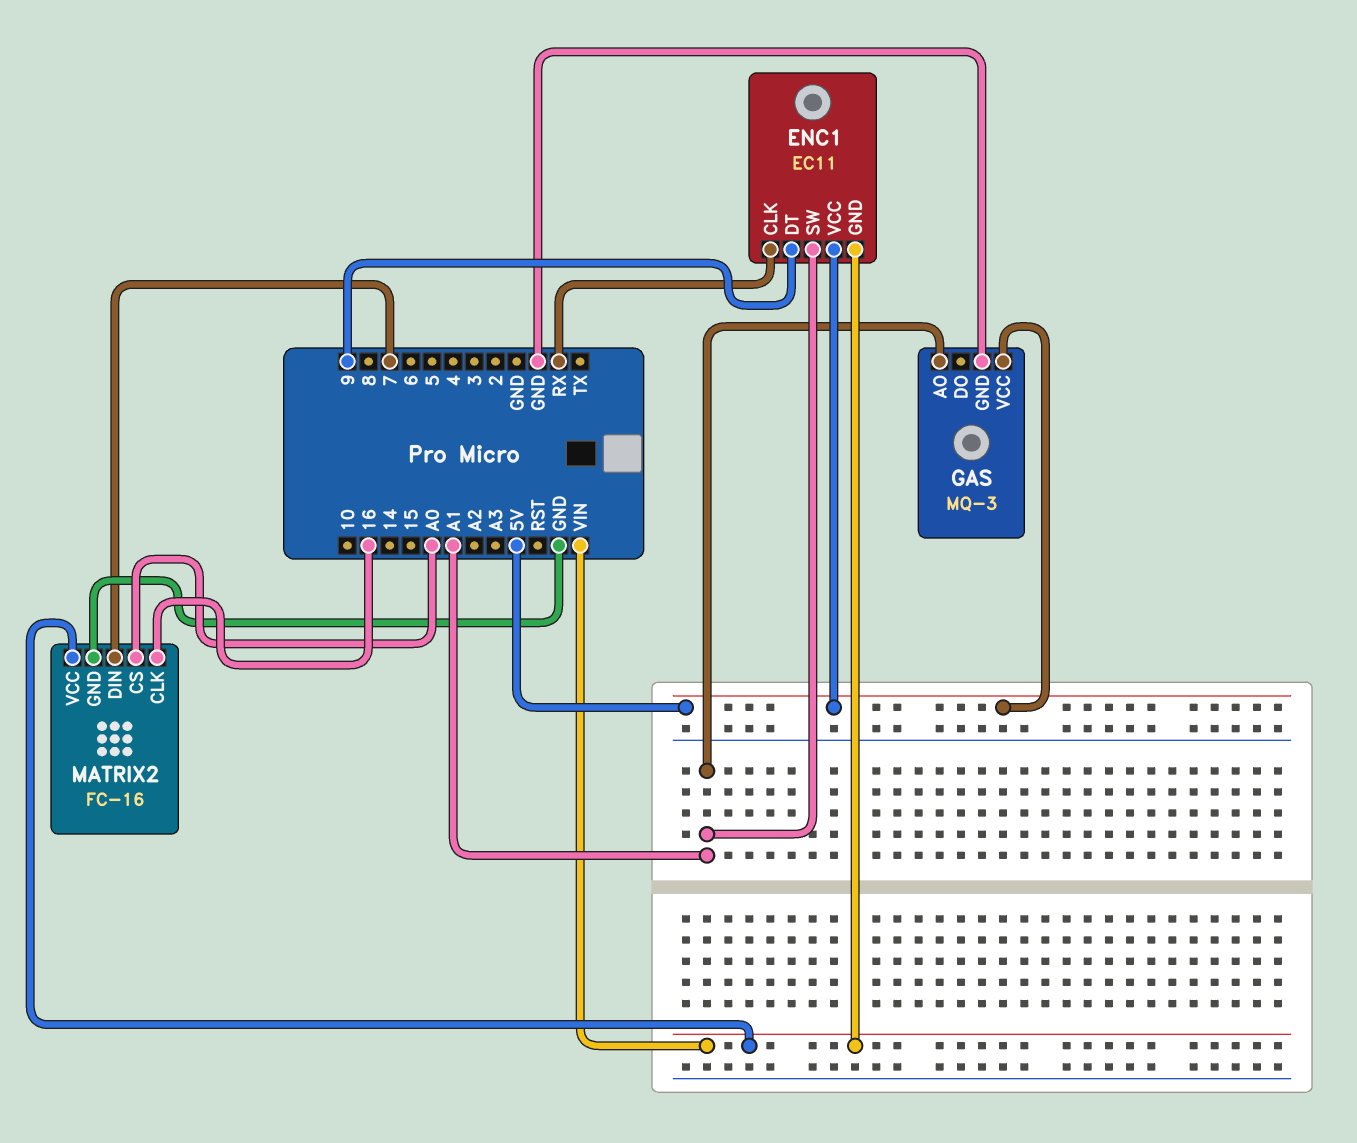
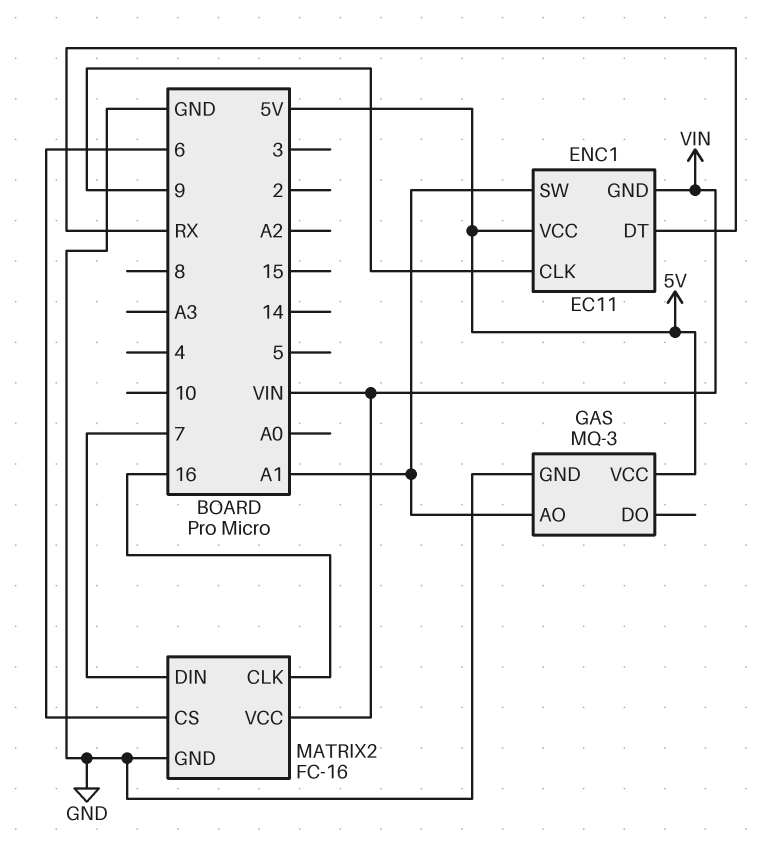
ENC1 pin CLK: RX -> 9
ENC1 pin DT: 9 -> RX
MATRIX2 pin CS: A0 -> 6

